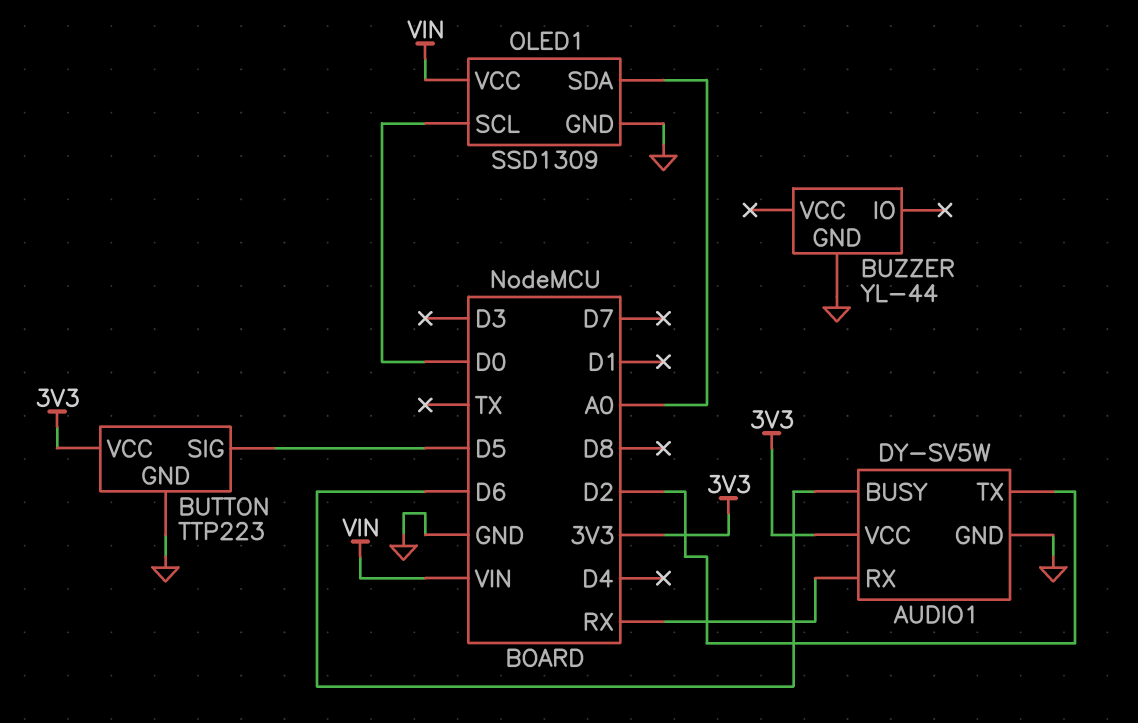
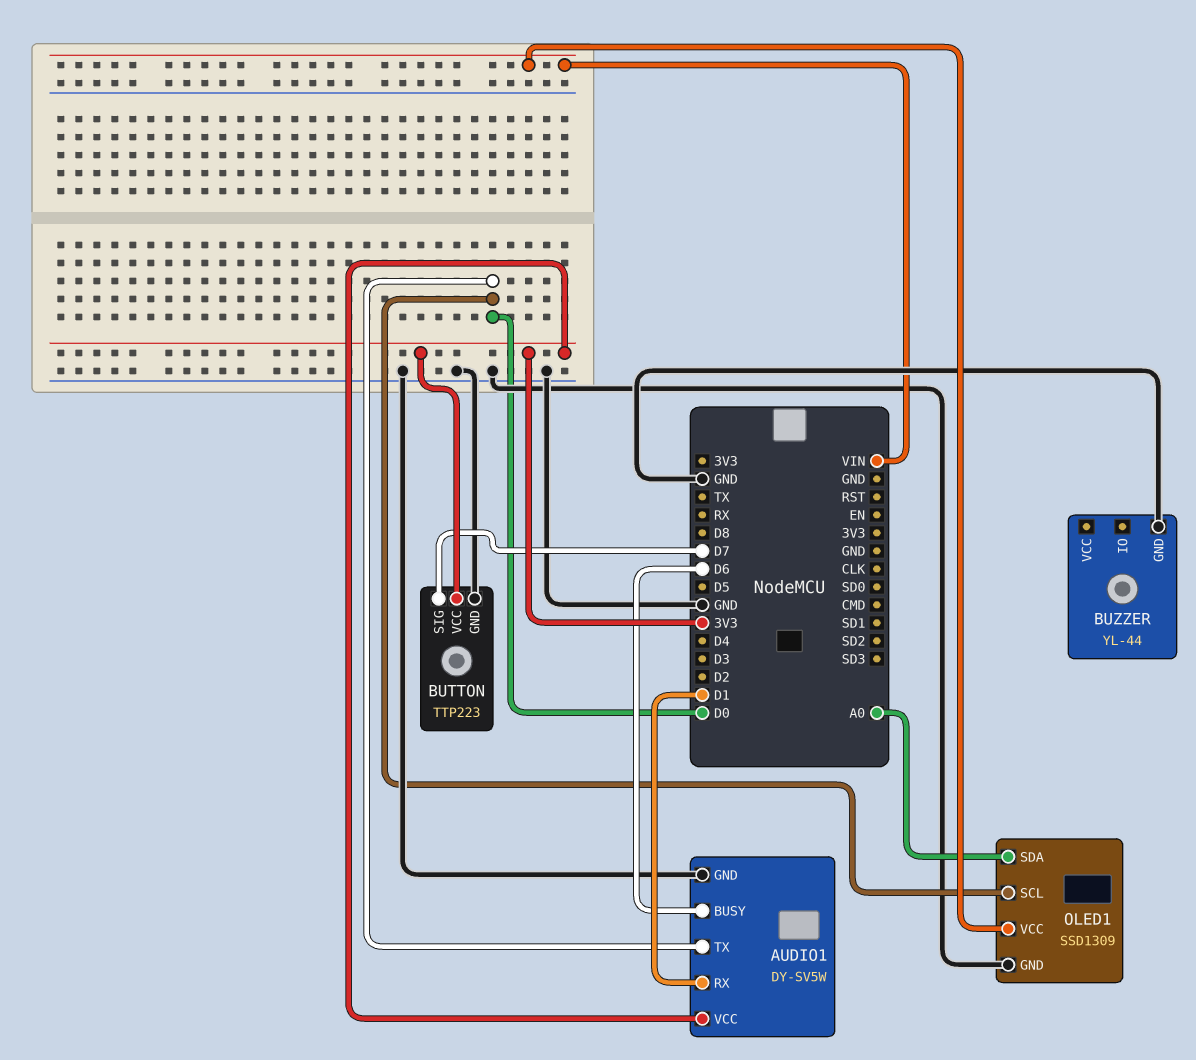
AUDIO1 pin RX: RX -> D1
AUDIO1 pin TX: D2 -> D0
BUTTON pin SIG: D5 -> D7

